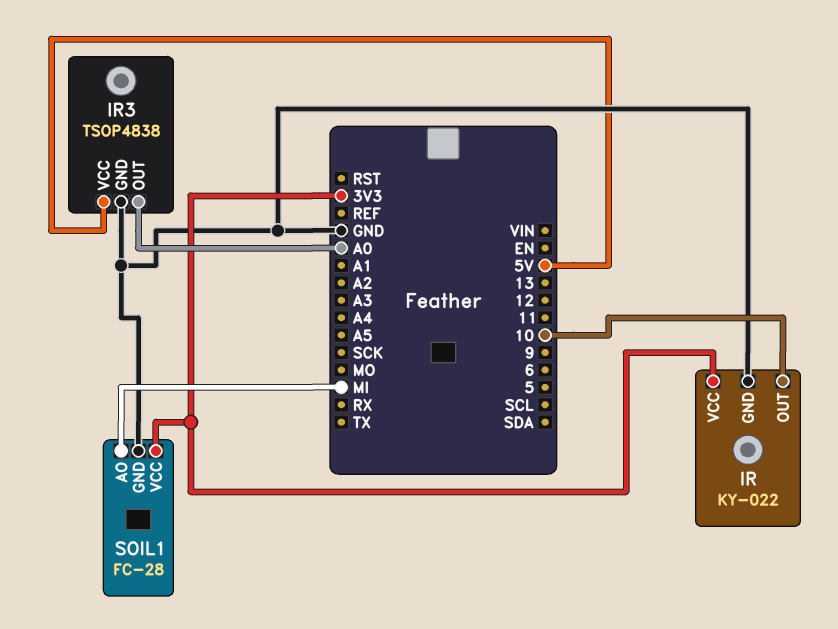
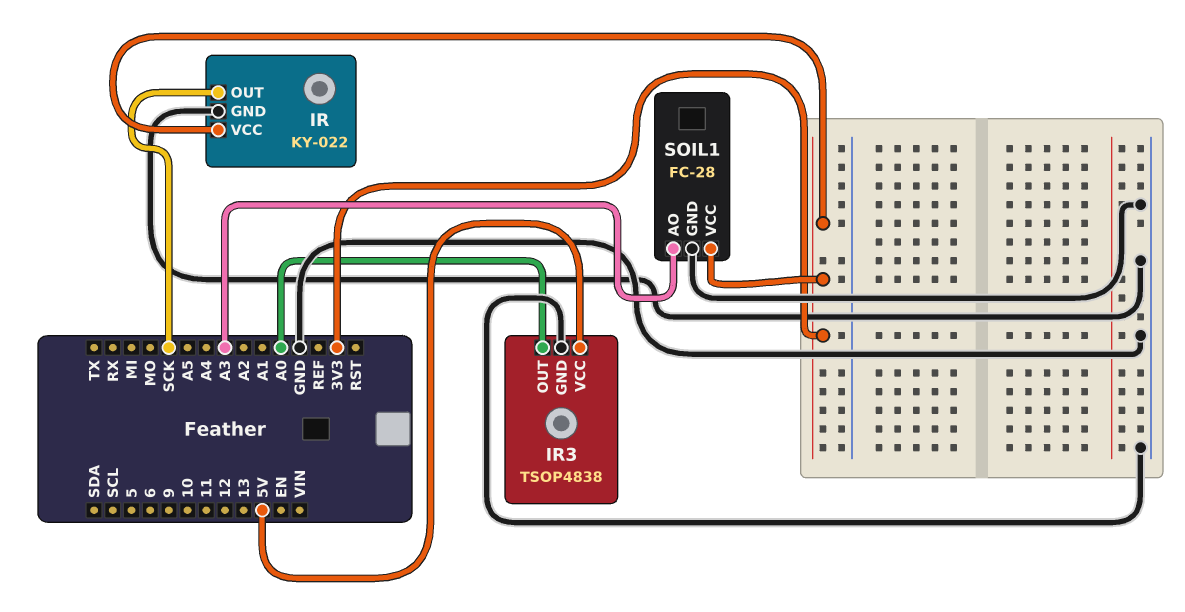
IR pin OUT: 10 -> SCK
SOIL1 pin AO: MI -> A3

